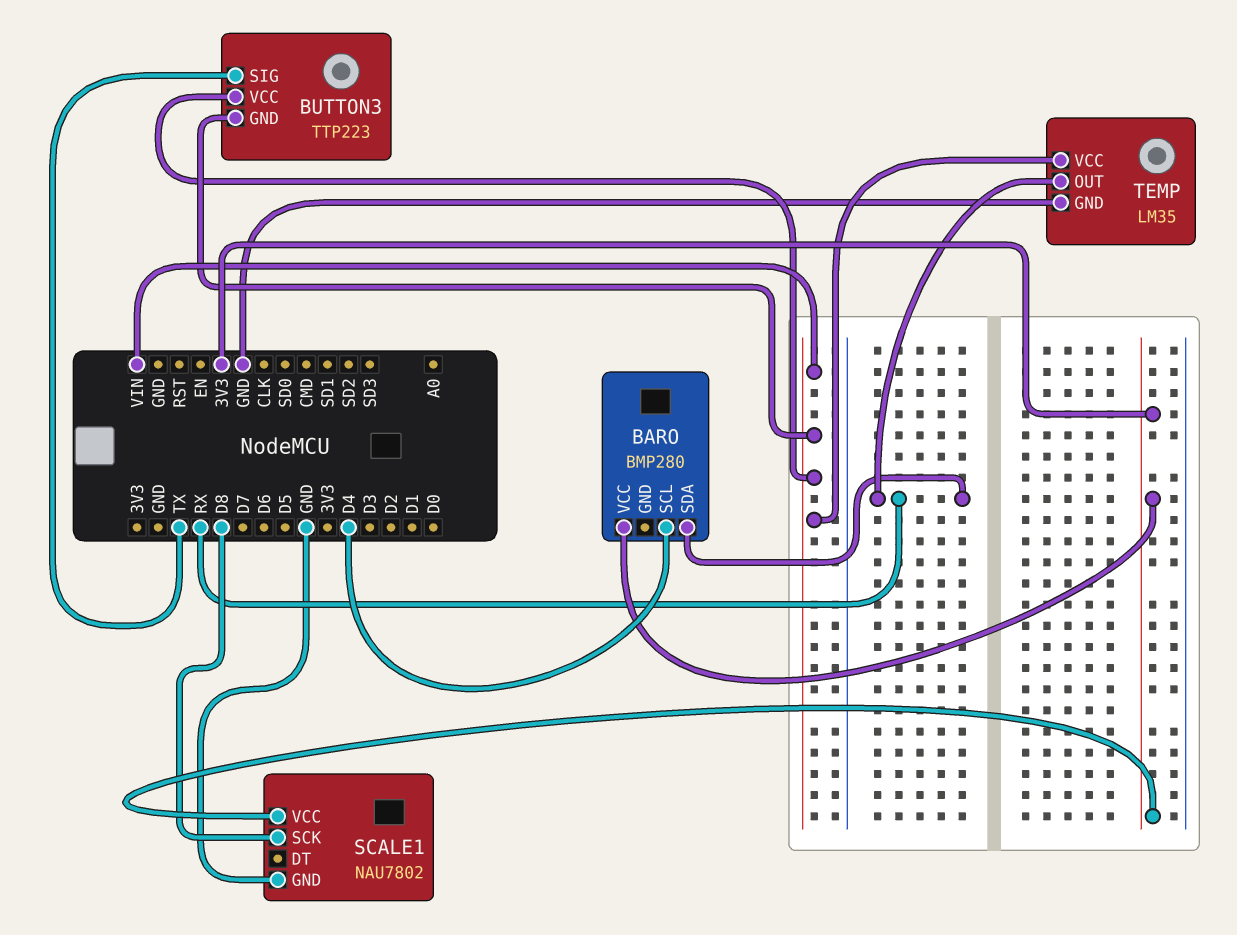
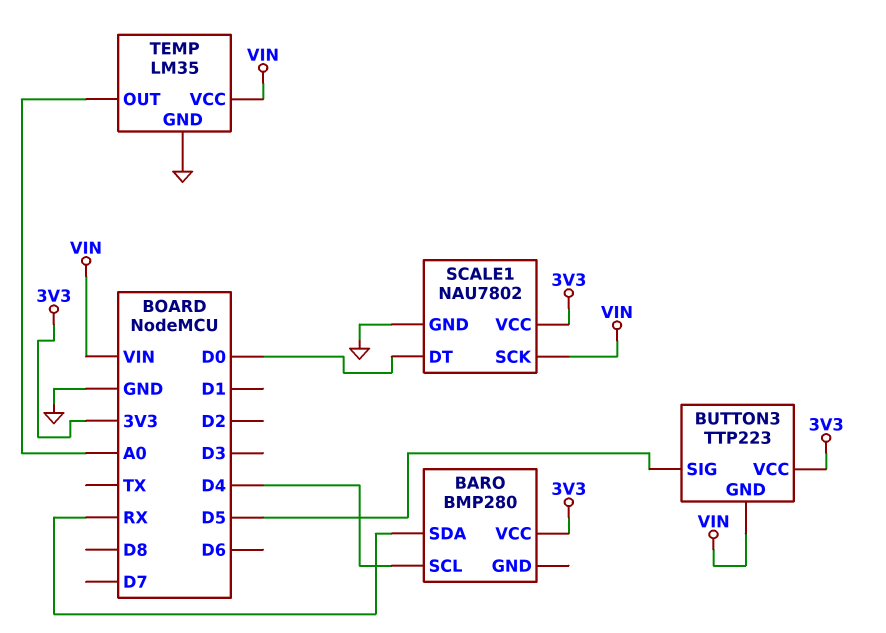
BUTTON3 pin SIG: TX -> D5
BUTTON3 pin VCC: VIN -> 3V3
SCALE1 pin DT: none -> D0
SCALE1 pin SCK: D8 -> VIN
TEMP pin OUT: RX -> A0

